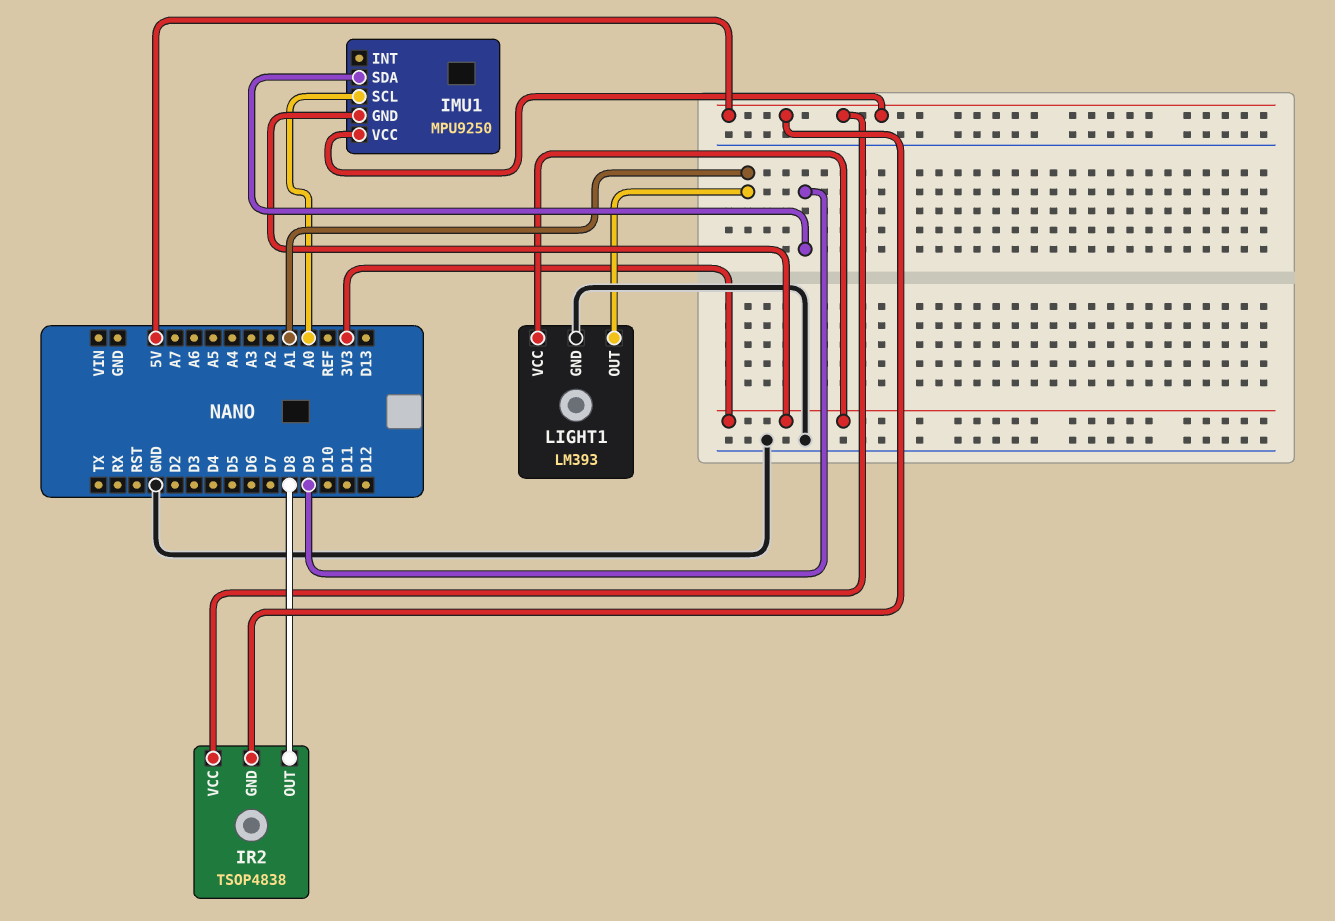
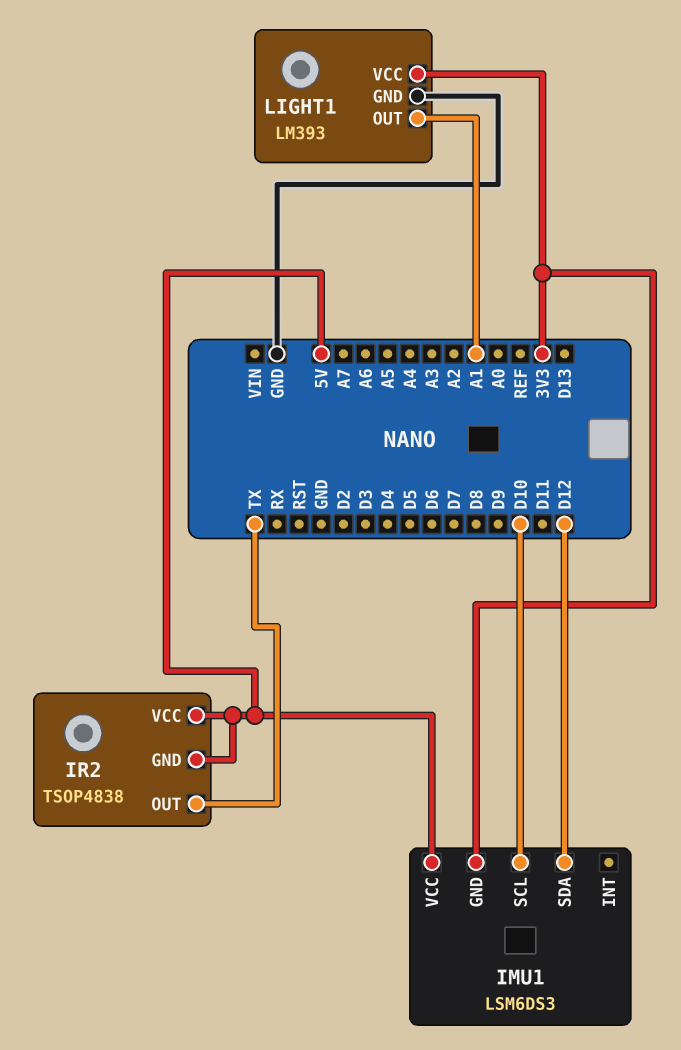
IMU1: MPU9250 -> LSM6DS3
IMU1 pin SCL: A0 -> D10
IMU1 pin SDA: D9 -> D12
IR2 pin OUT: D8 -> TX

